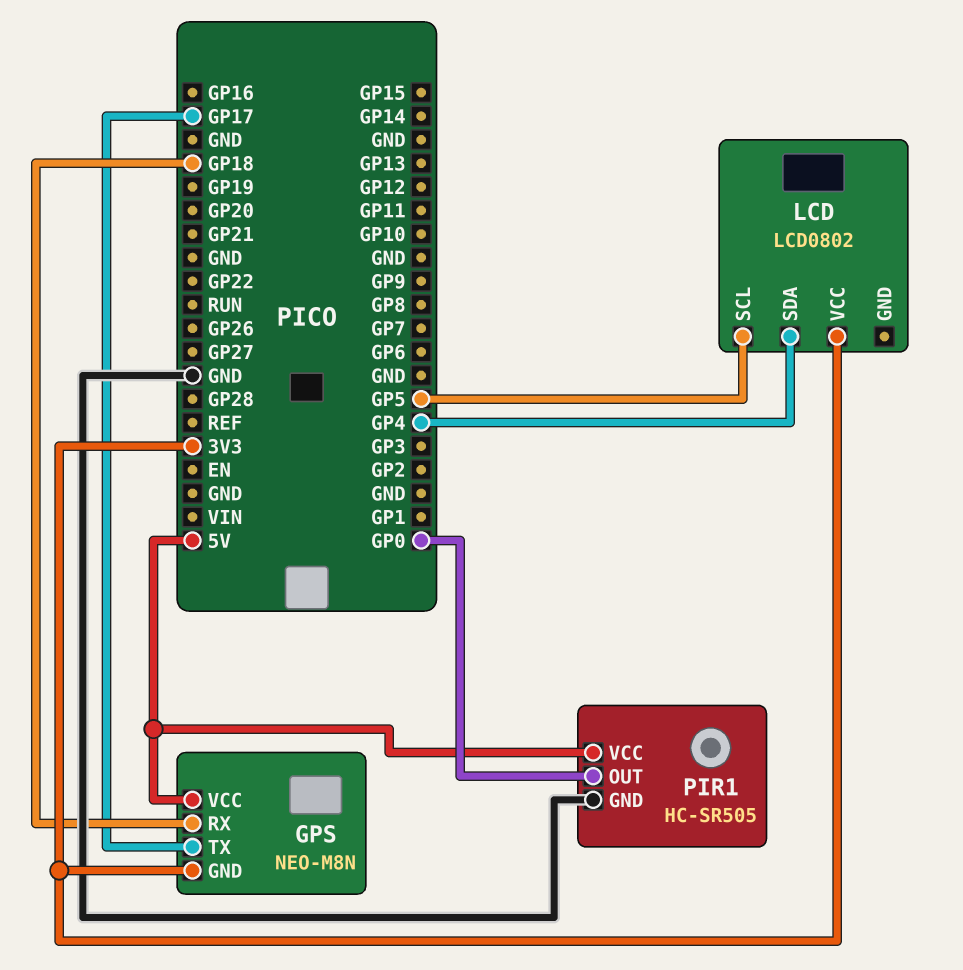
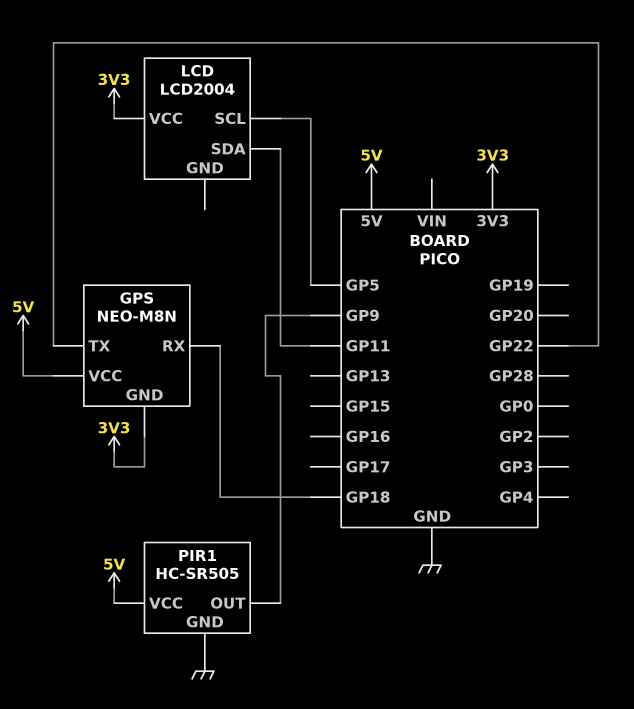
GPS pin TX: GP17 -> GP22
LCD: LCD0802 -> LCD2004
LCD pin SDA: GP4 -> GP11
PIR1 pin OUT: GP0 -> GP9

